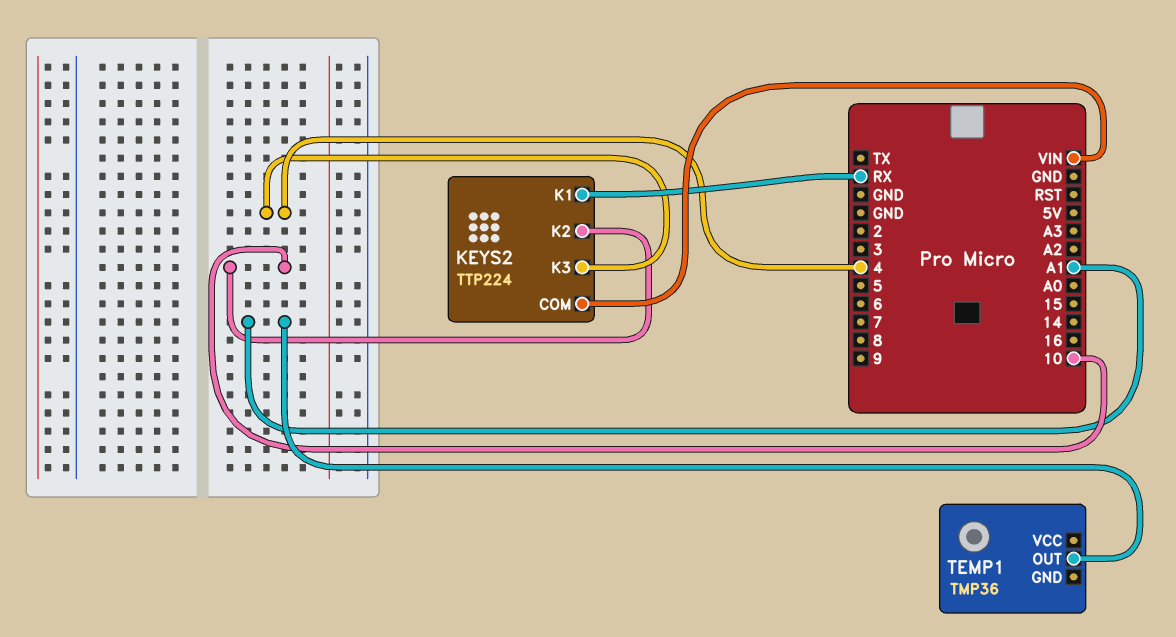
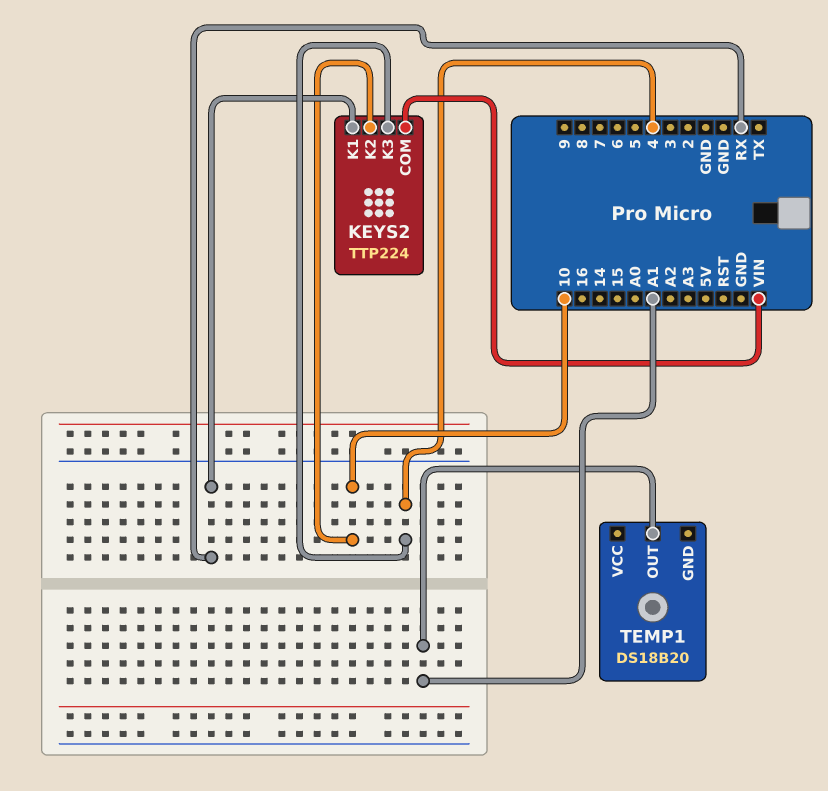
TEMP1: TMP36 -> DS18B20

